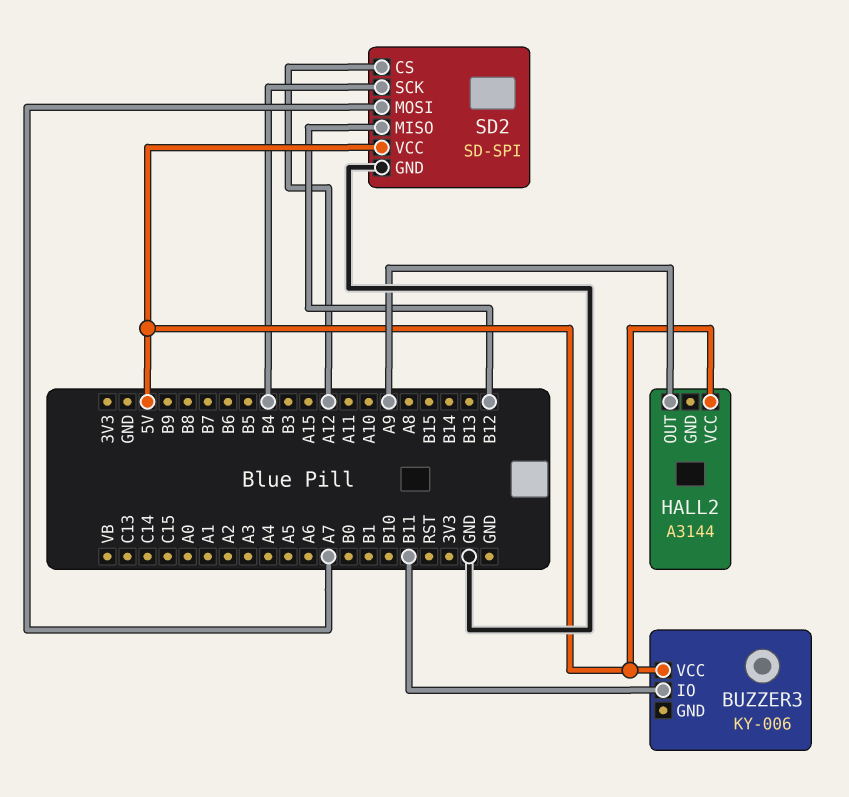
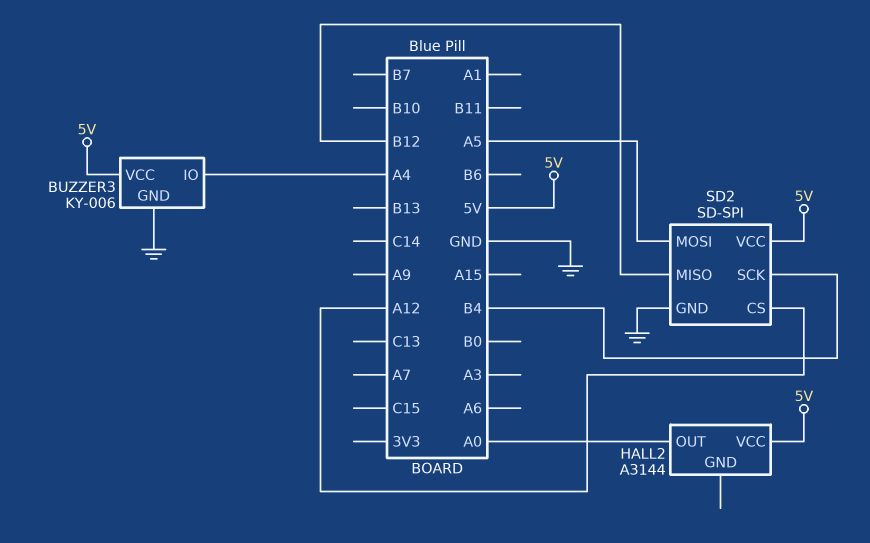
BUZZER3 pin GND: none -> GND
BUZZER3 pin IO: B11 -> A4
HALL2 pin OUT: A9 -> A0
SD2 pin MOSI: A7 -> A5

